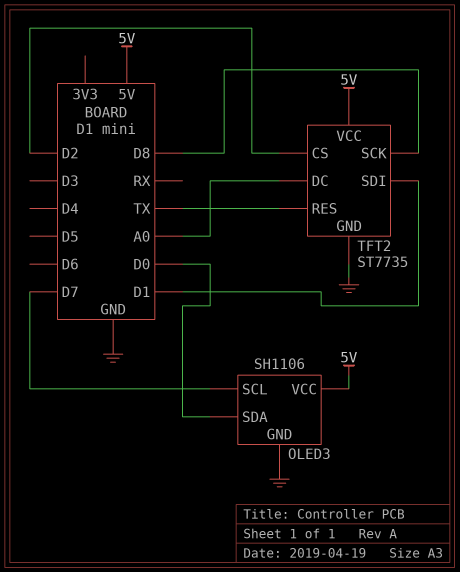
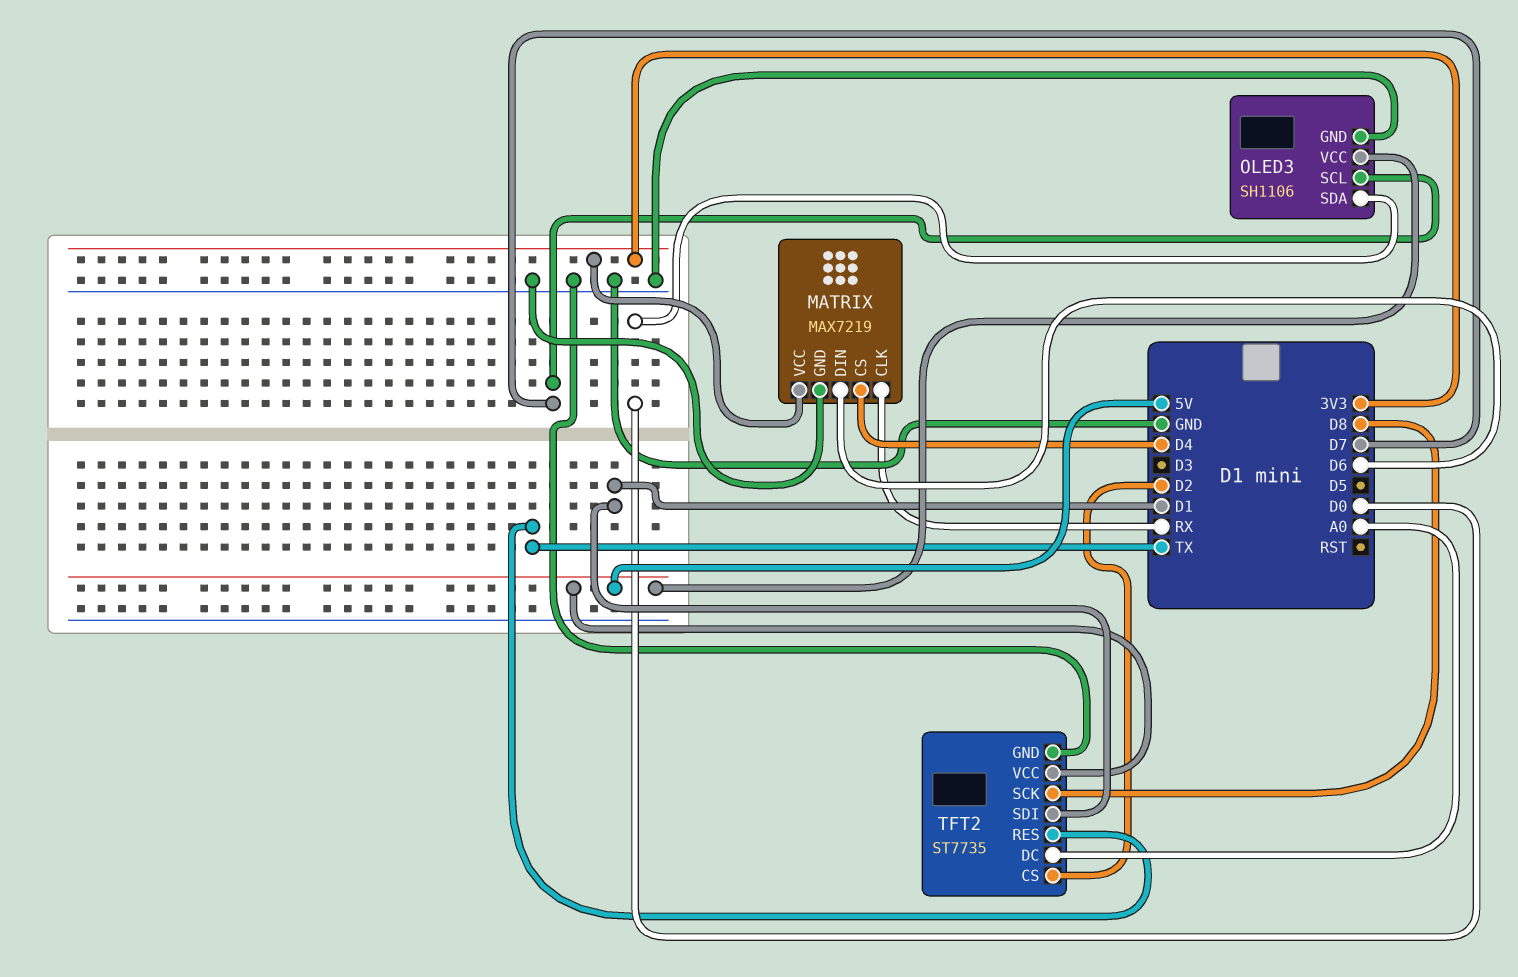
MATRIX: none -> MAX7219
MATRIX pin CLK: none -> RX
MATRIX pin CS: none -> D4
MATRIX pin DIN: none -> D6
MATRIX pin GND: none -> GND
MATRIX pin VCC: none -> 3V3

